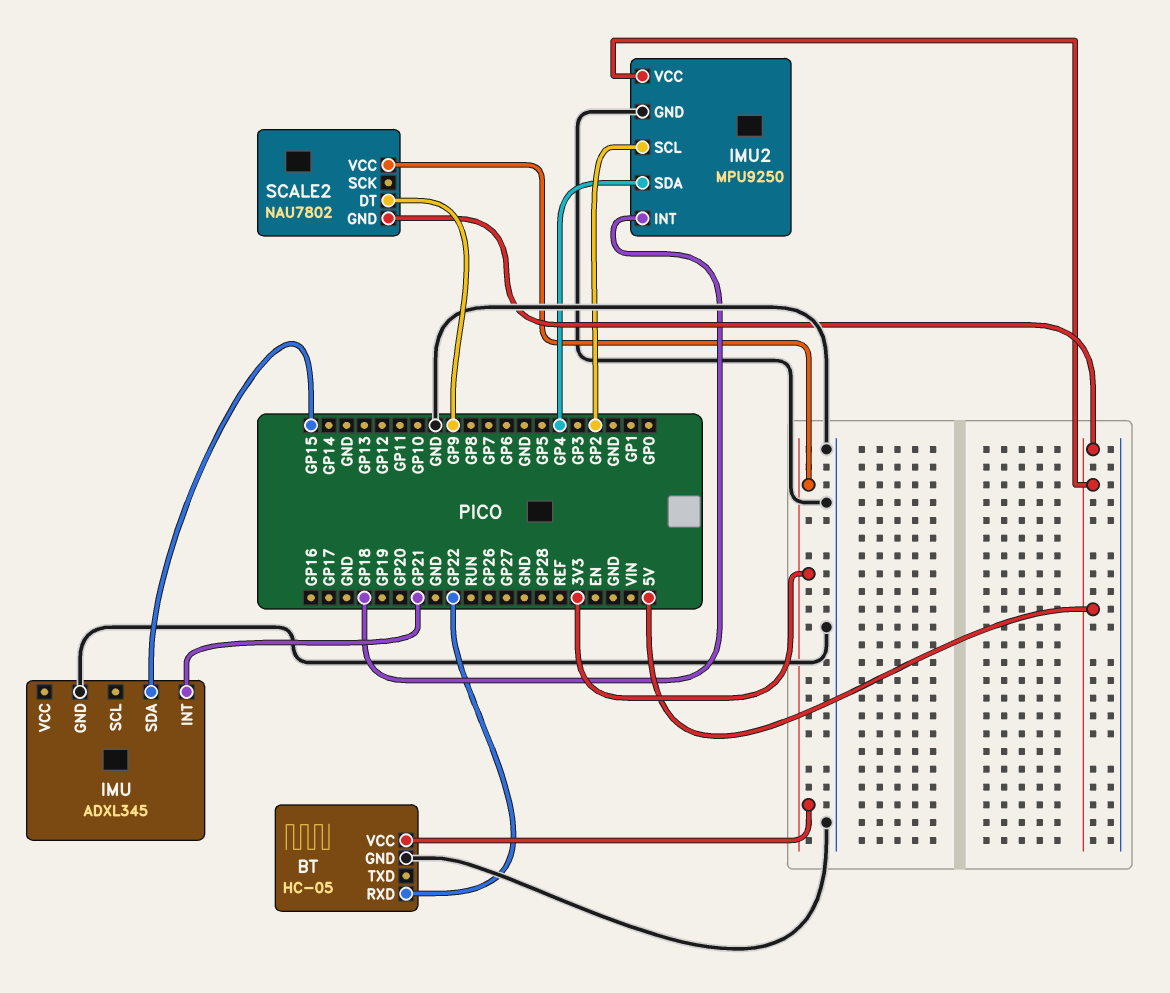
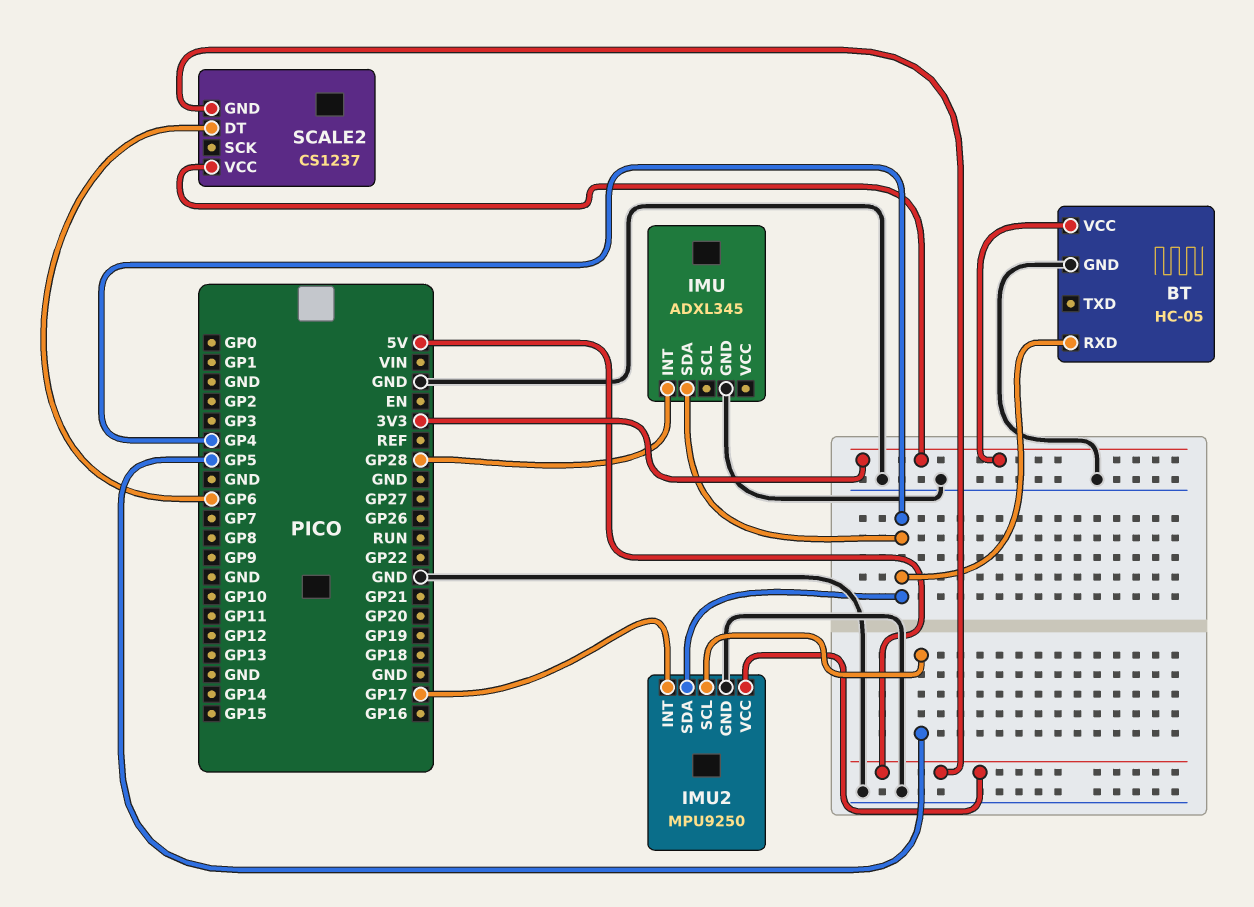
BT pin RXD: GP22 -> GP4
IMU pin INT: GP21 -> GP28
IMU pin SDA: GP15 -> GP4
IMU2 pin INT: GP18 -> GP17
IMU2 pin SCL: GP2 -> GP5
SCALE2: NAU7802 -> CS1237
SCALE2 pin DT: GP9 -> GP6

